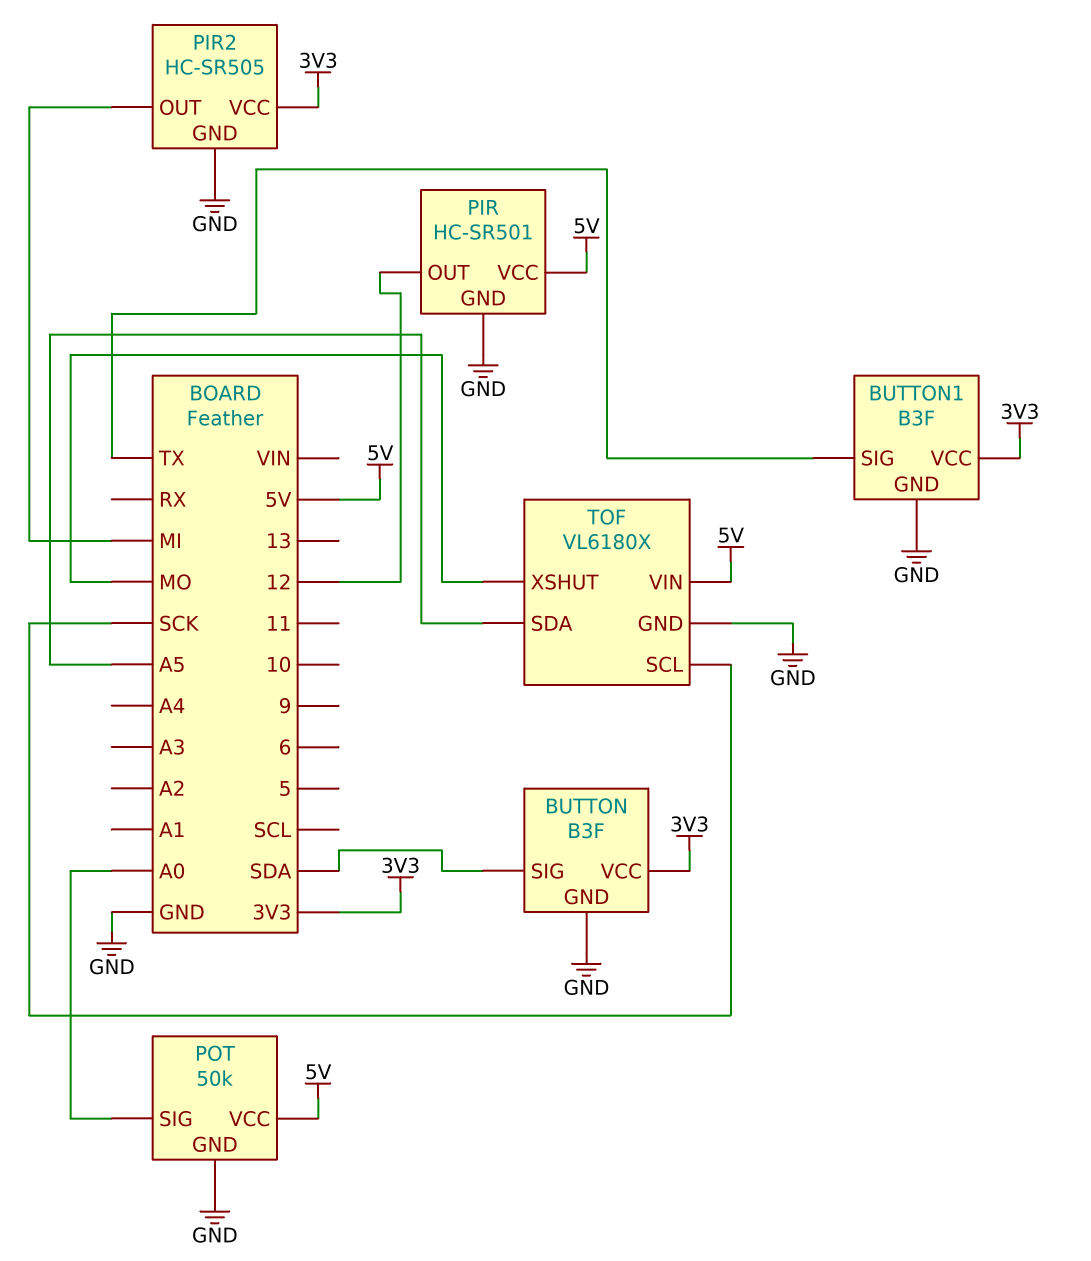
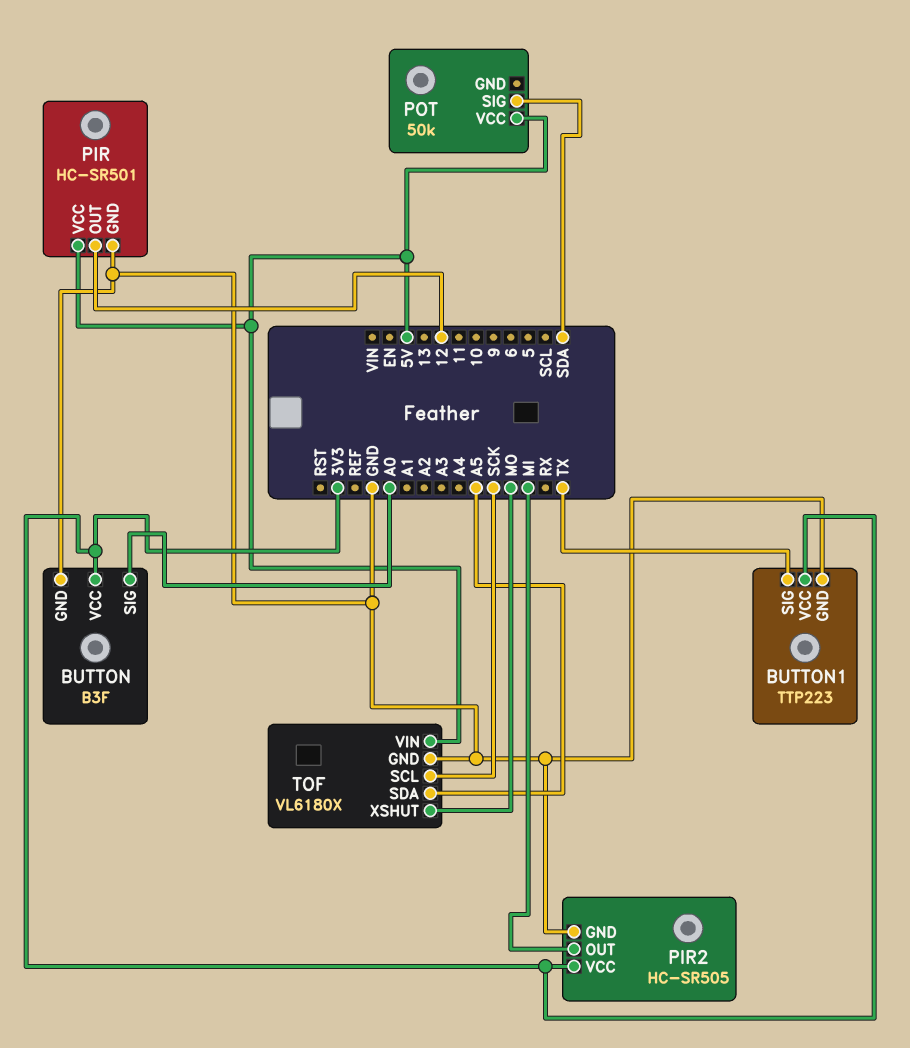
BUTTON pin SIG: SDA -> A0
BUTTON1: B3F -> TTP223
POT pin GND: GND -> none
POT pin SIG: A0 -> SDA

